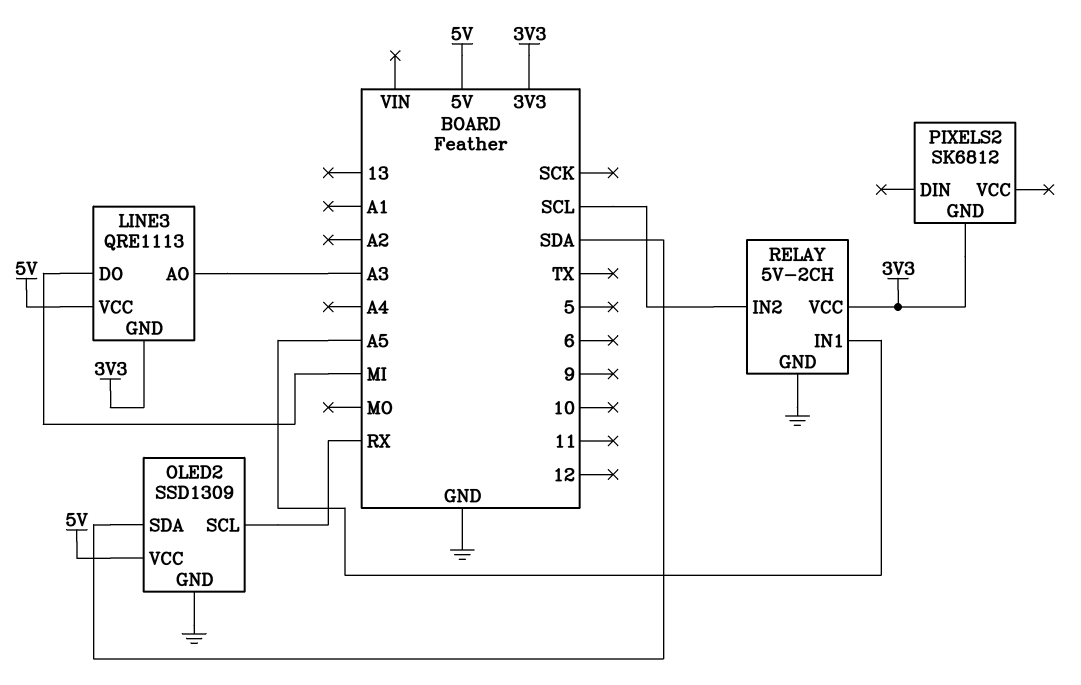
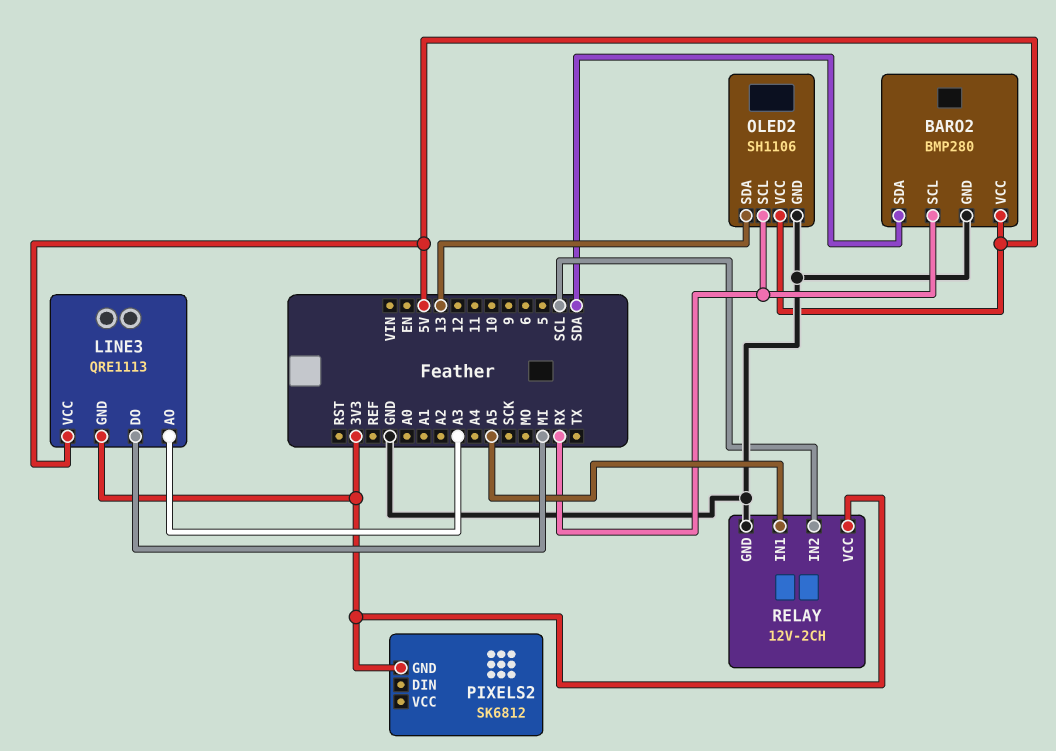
BARO2: none -> BMP280
BARO2 pin GND: none -> GND
BARO2 pin SCL: none -> RX
BARO2 pin SDA: none -> SDA
BARO2 pin VCC: none -> 5V
OLED2: SSD1309 -> SH1106
OLED2 pin SDA: SDA -> 13
RELAY: 5V-2CH -> 12V-2CH

